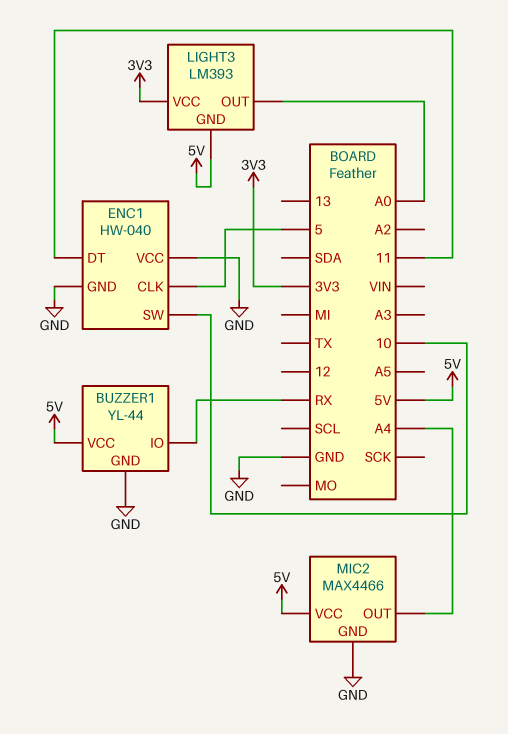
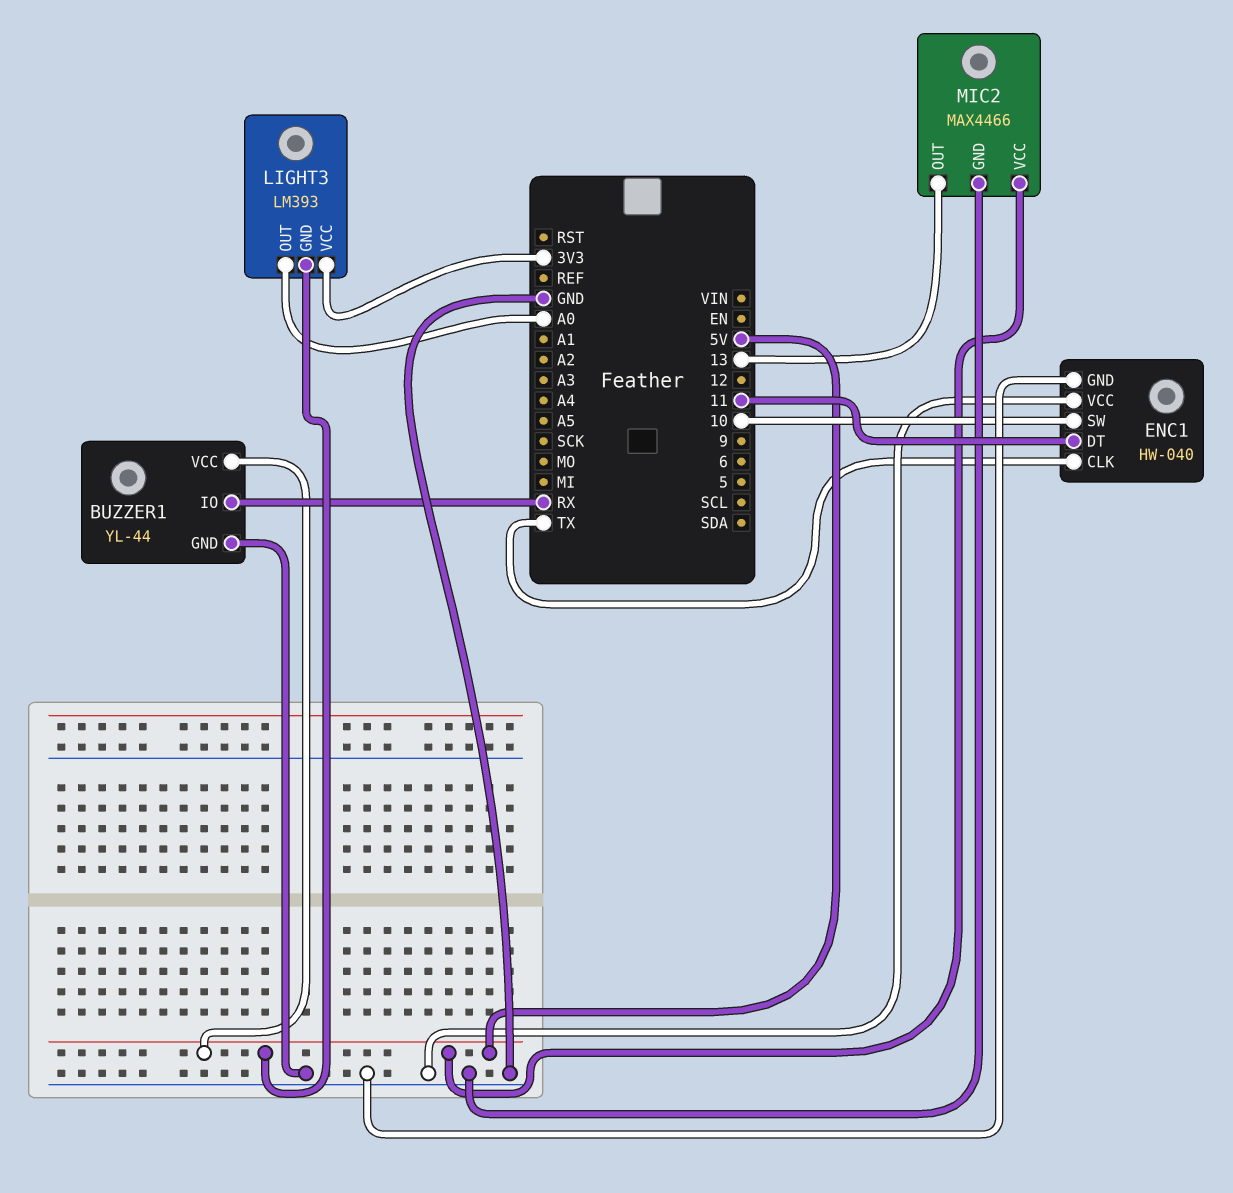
ENC1 pin CLK: 5 -> TX
MIC2 pin OUT: A4 -> 13

